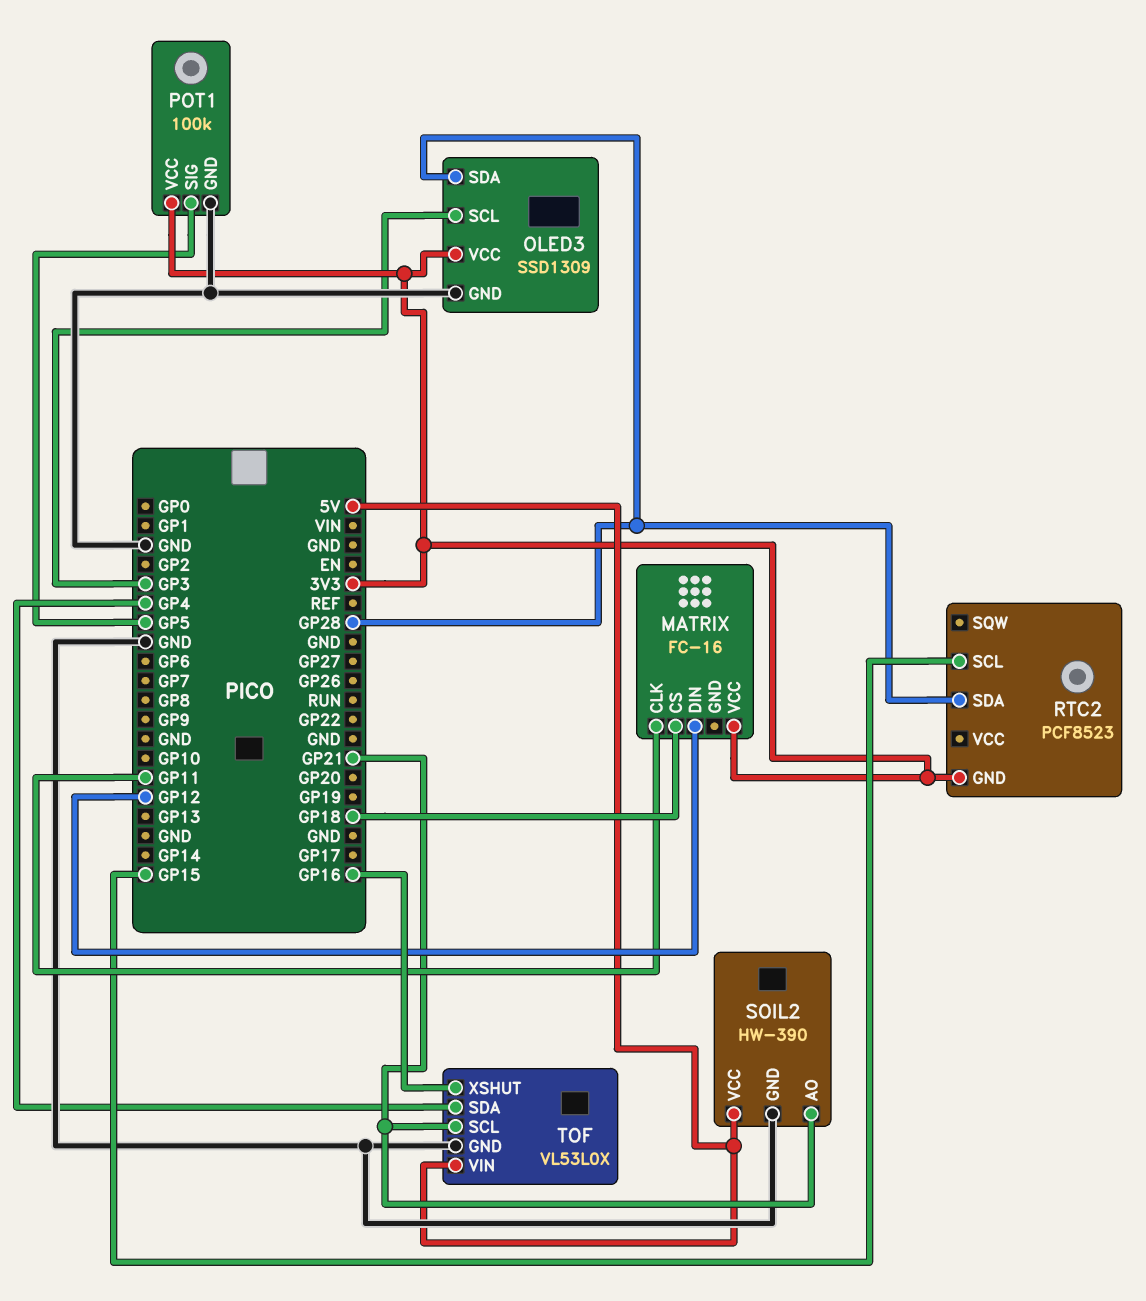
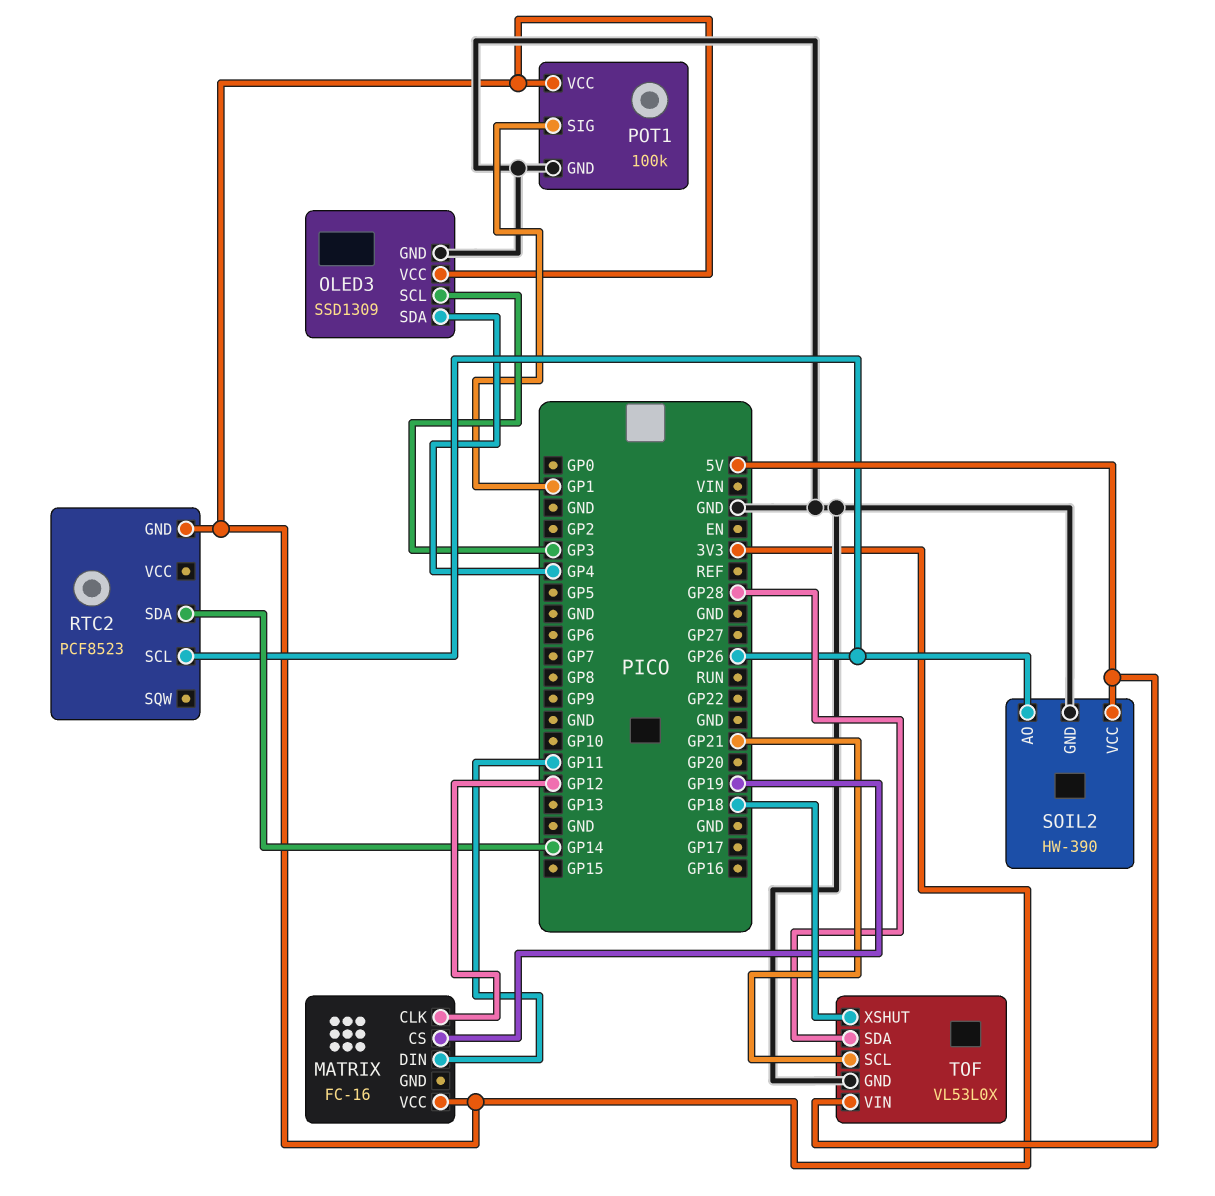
MATRIX pin CLK: GP11 -> GP12
MATRIX pin CS: GP18 -> GP19
MATRIX pin DIN: GP12 -> GP11
OLED3 pin SDA: GP28 -> GP4
POT1 pin SIG: GP5 -> GP1
RTC2 pin SCL: GP15 -> GP26
RTC2 pin SDA: GP28 -> GP14
SOIL2 pin AO: GP21 -> GP26
TOF pin SDA: GP4 -> GP28
TOF pin XSHUT: GP16 -> GP18

